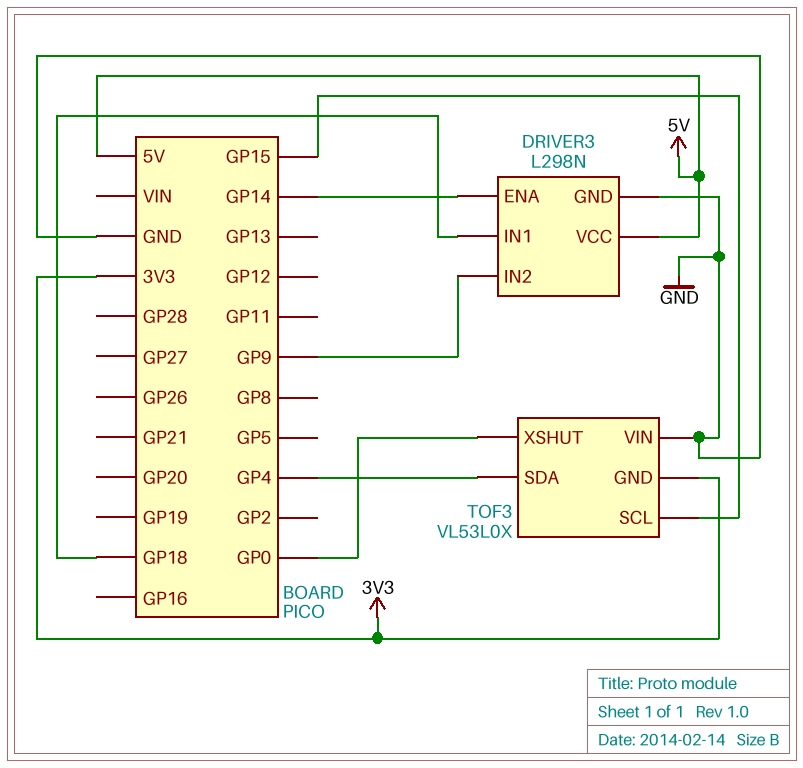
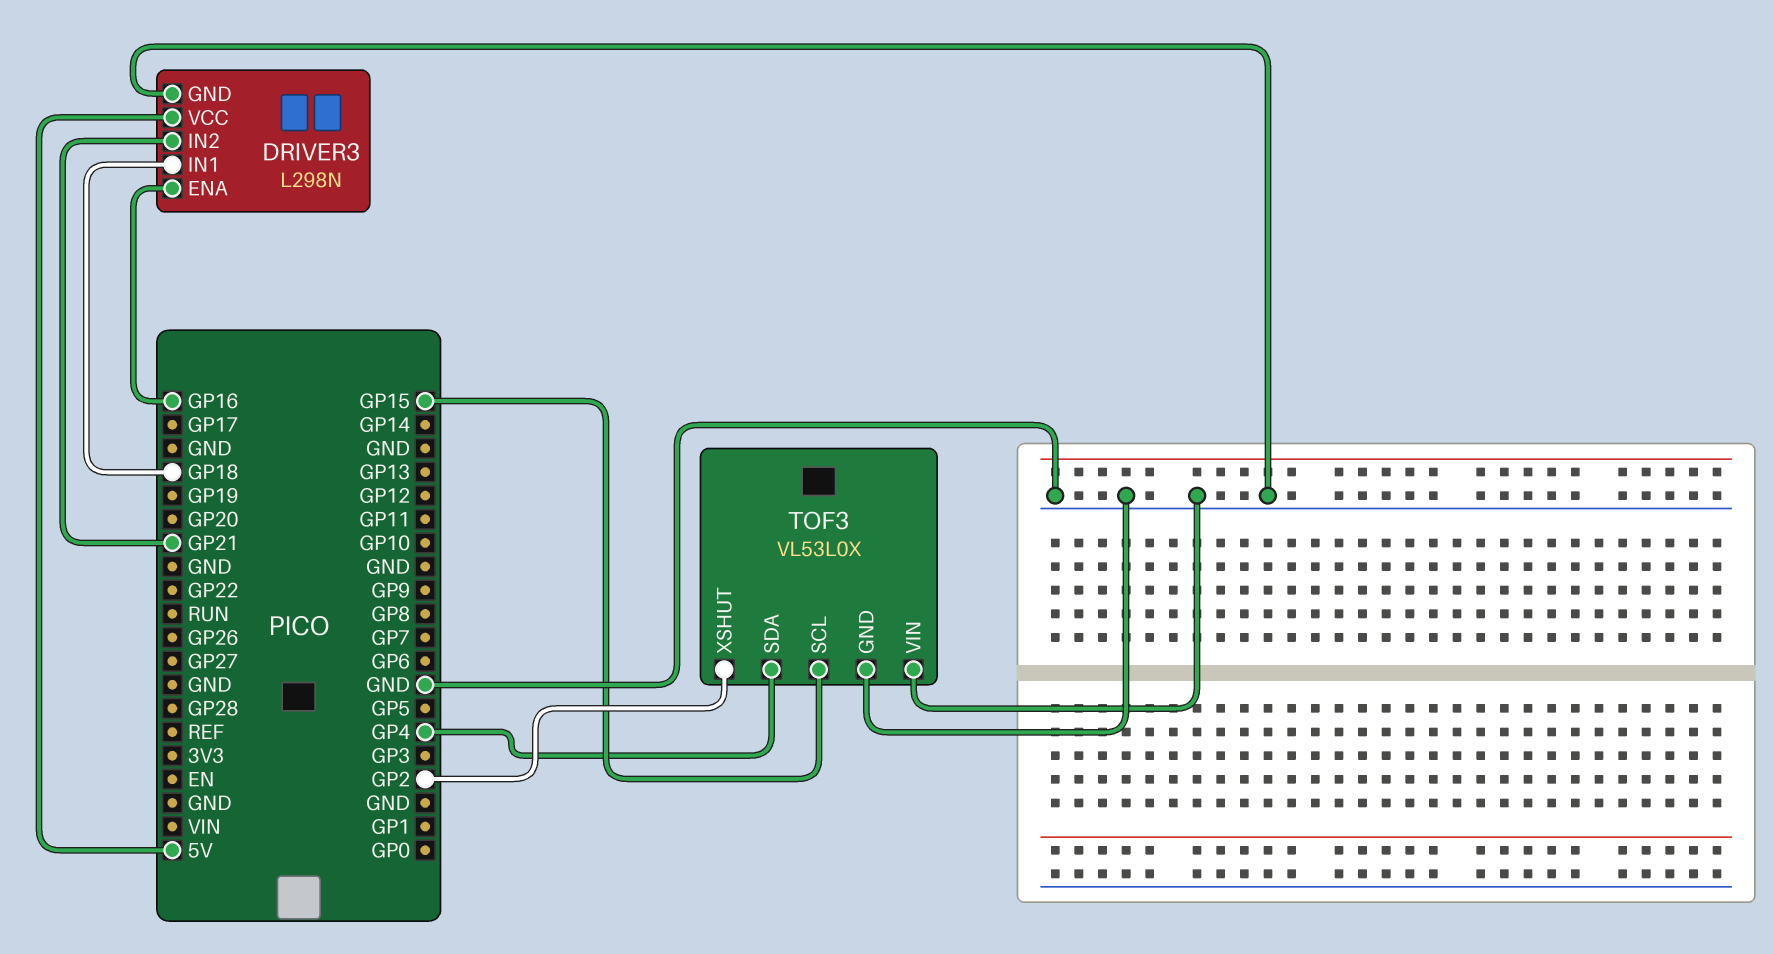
DRIVER3 pin ENA: GP14 -> GP16
DRIVER3 pin IN2: GP9 -> GP21
TOF3 pin GND: 3V3 -> GND
TOF3 pin XSHUT: GP0 -> GP2

